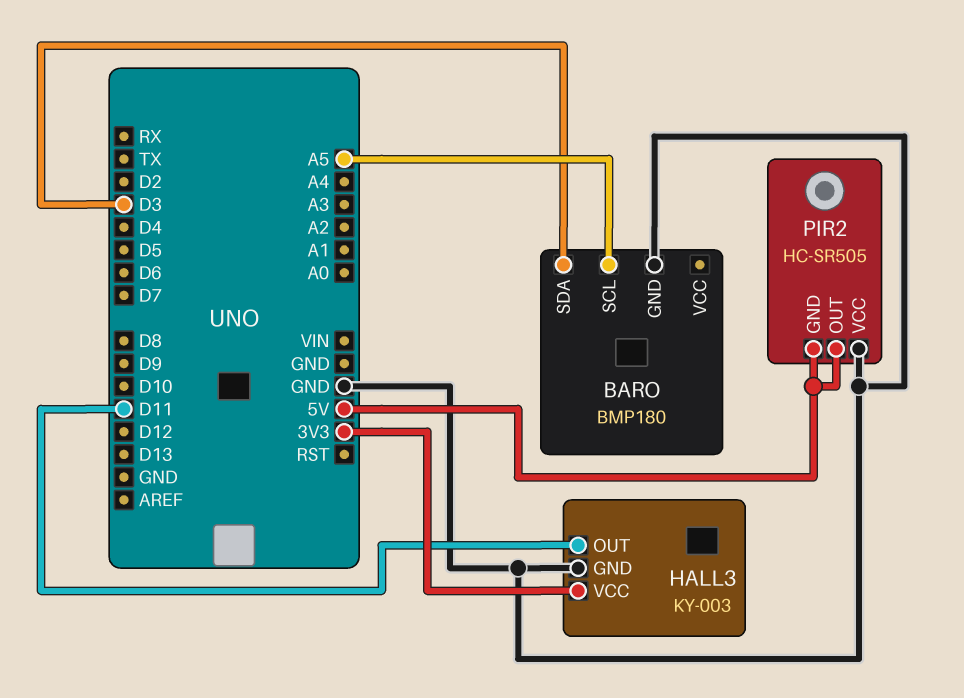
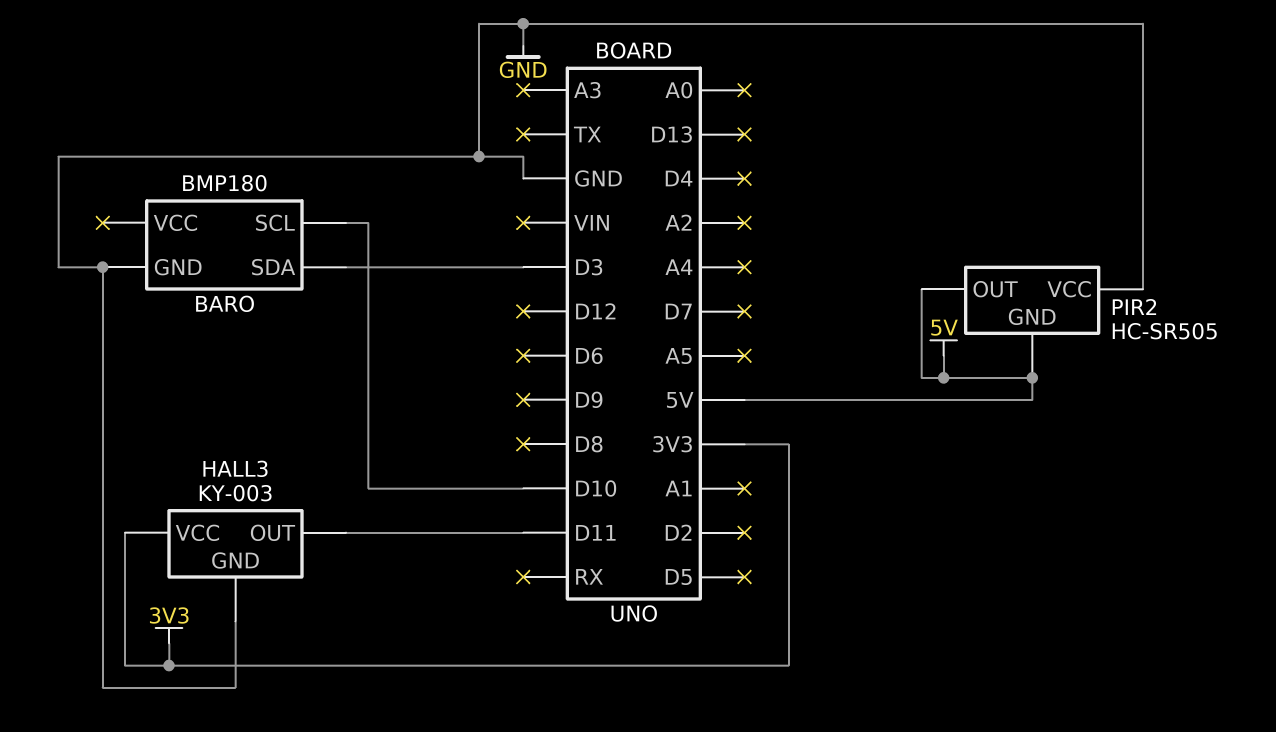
BARO pin SCL: A5 -> D10

